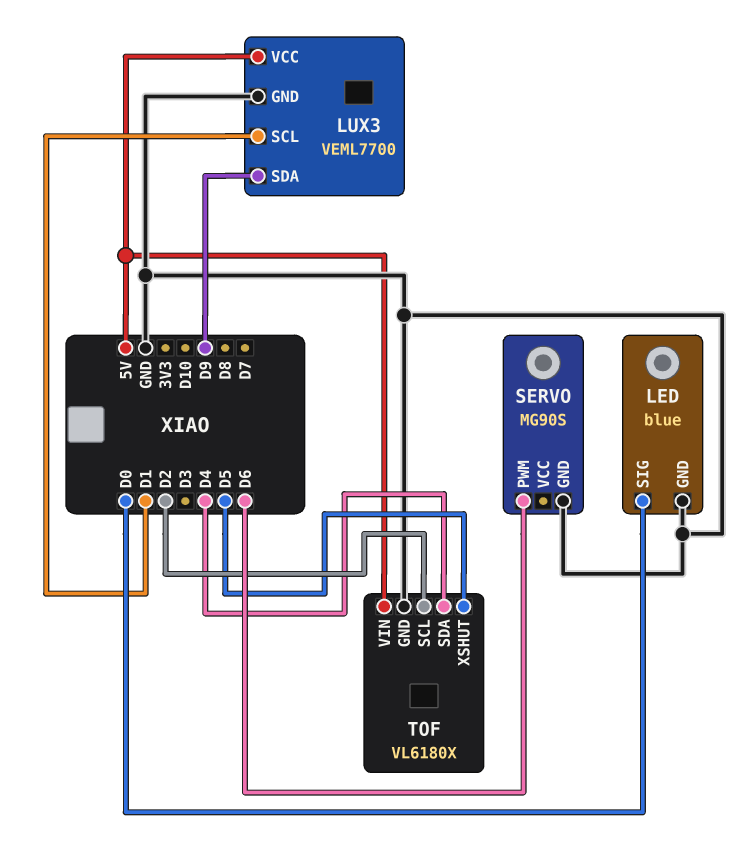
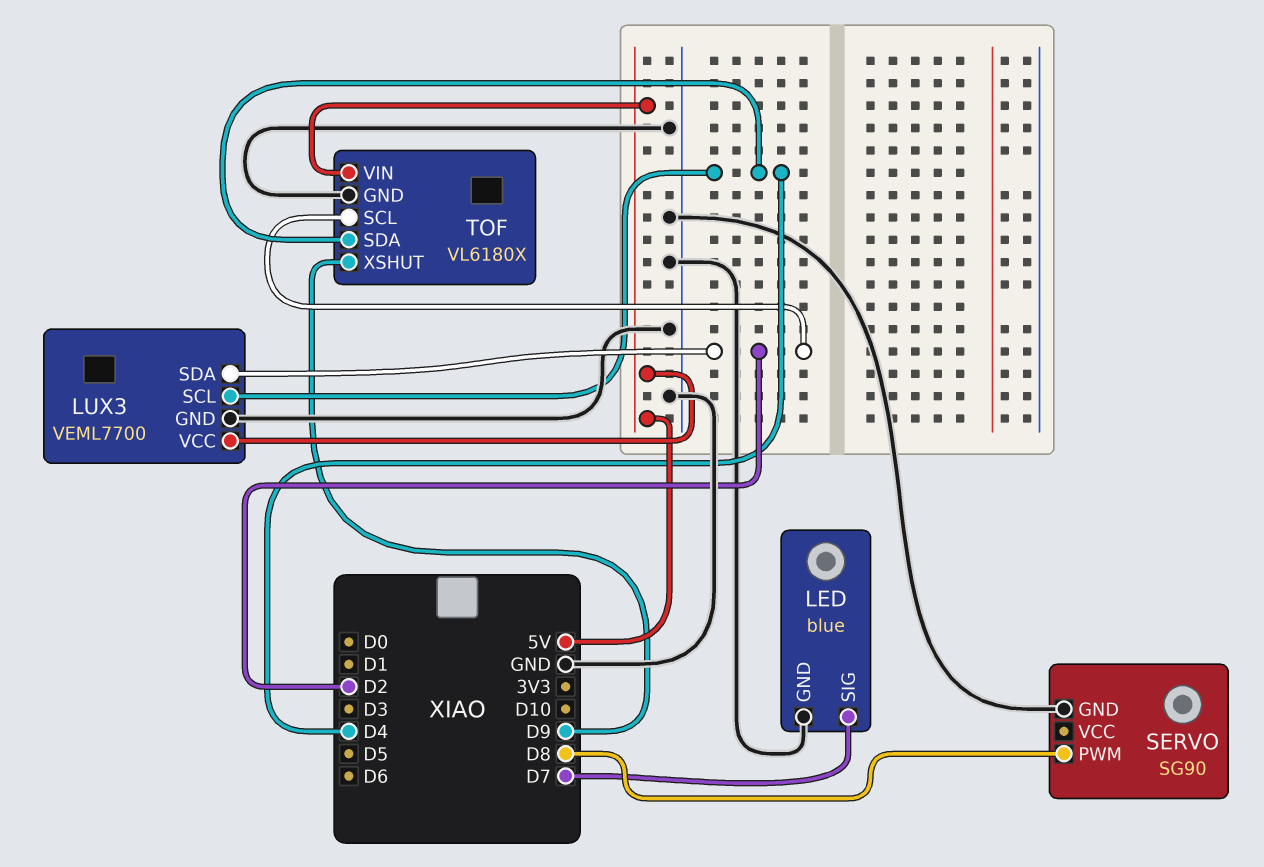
LED pin SIG: D0 -> D7
LUX3 pin SCL: D1 -> D4
LUX3 pin SDA: D9 -> D2
SERVO: MG90S -> SG90
SERVO pin PWM: D6 -> D8
TOF pin XSHUT: D5 -> D9

